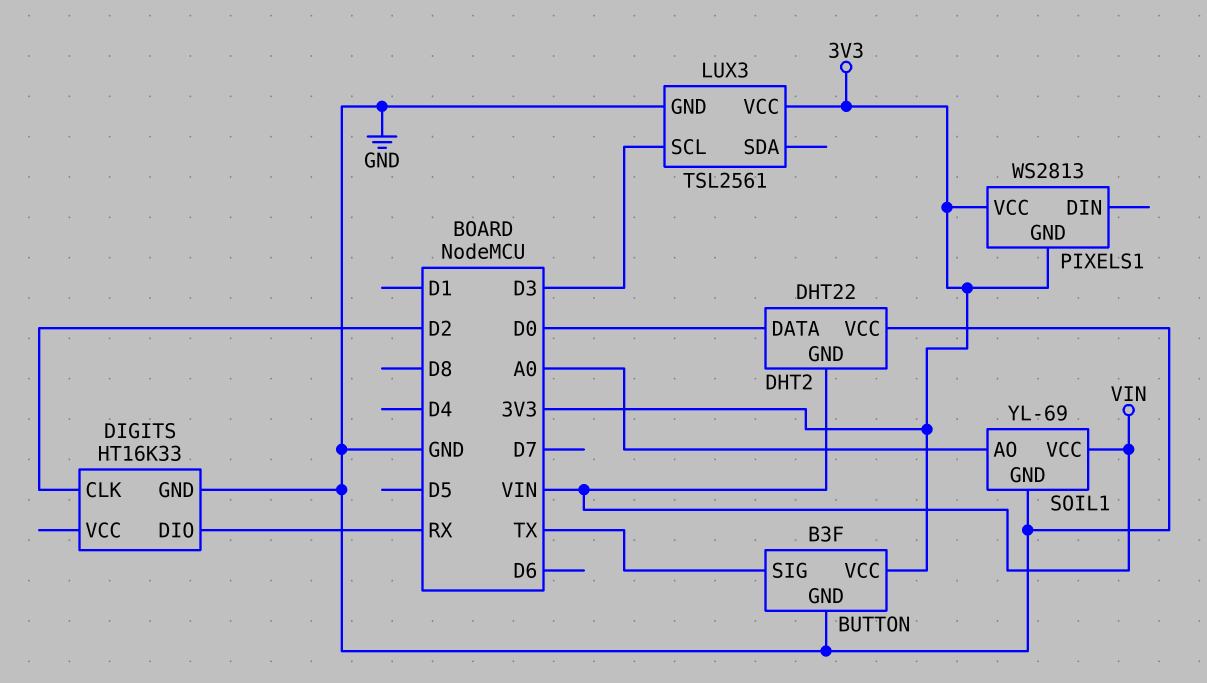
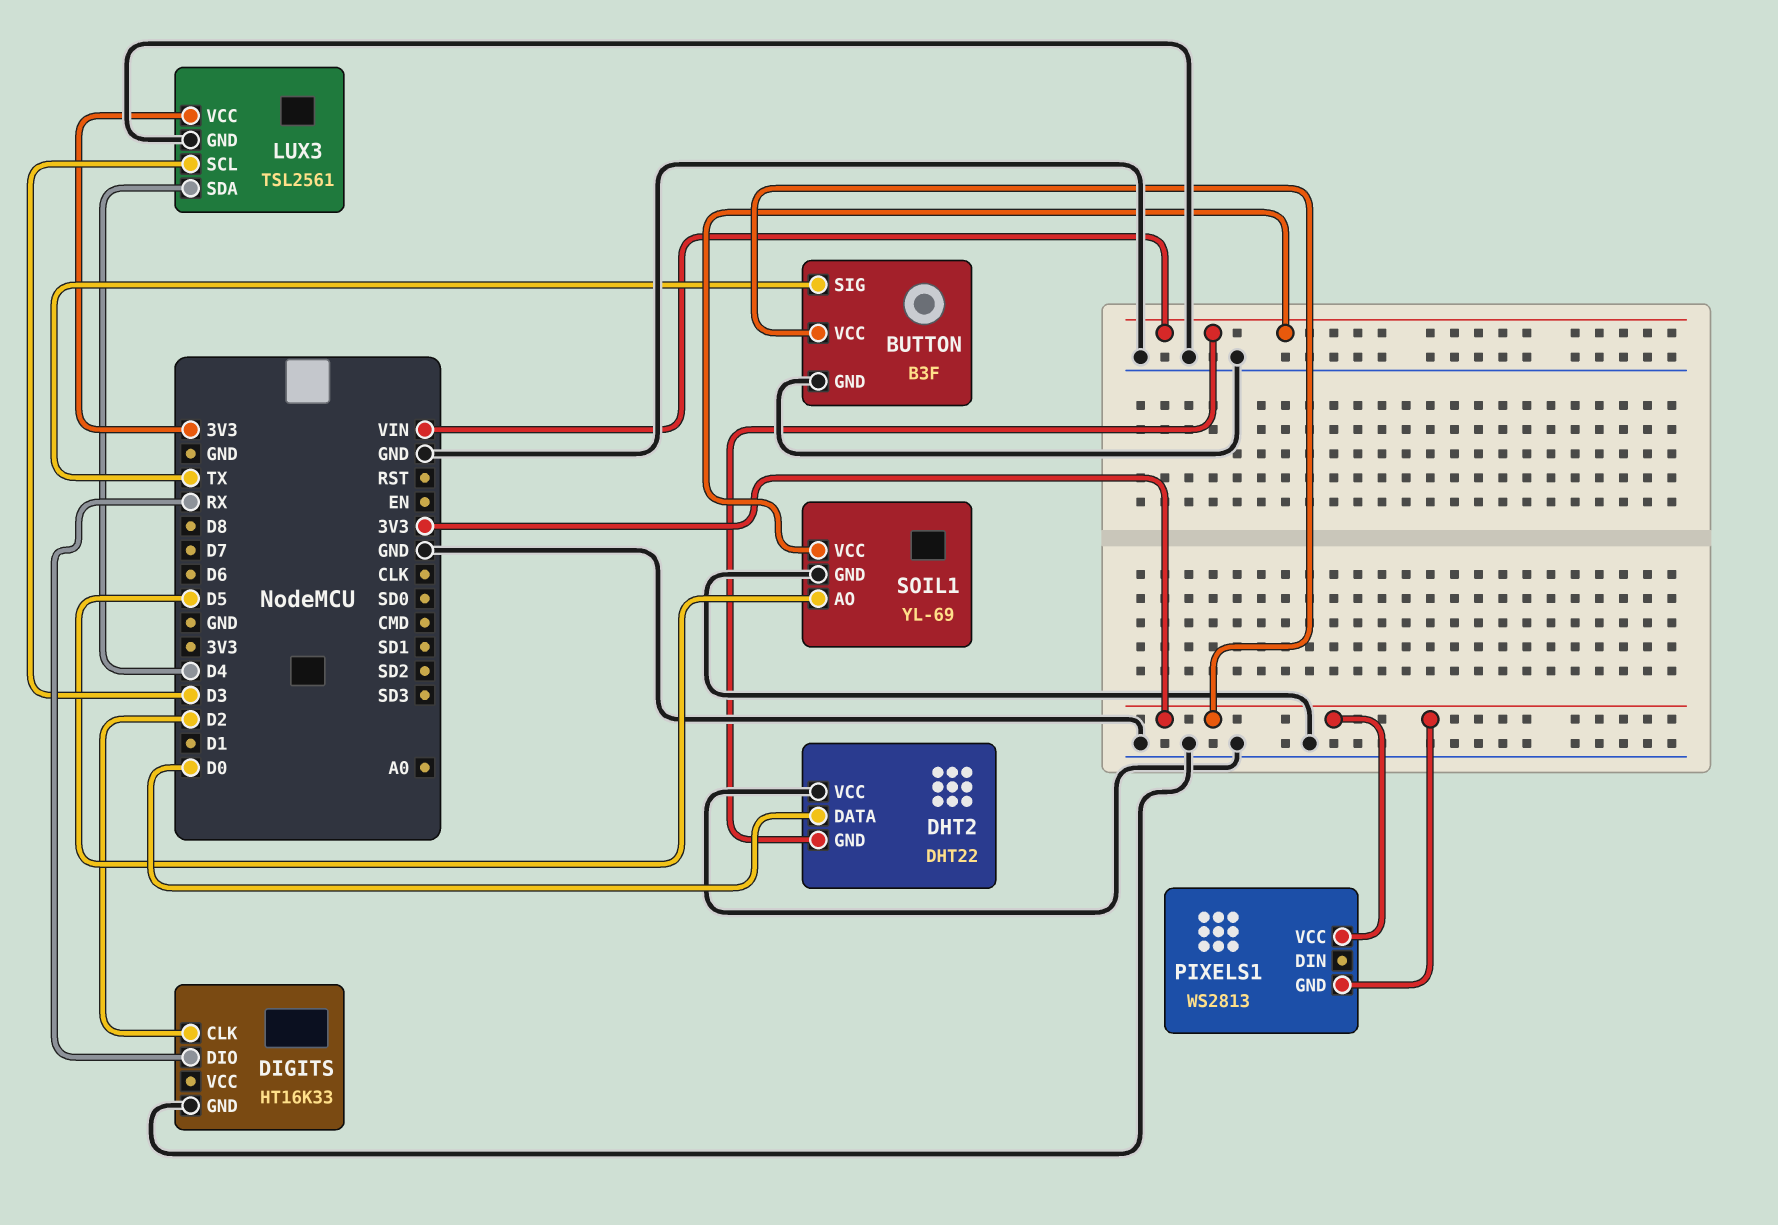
LUX3 pin SDA: none -> D4
SOIL1 pin AO: A0 -> D5

